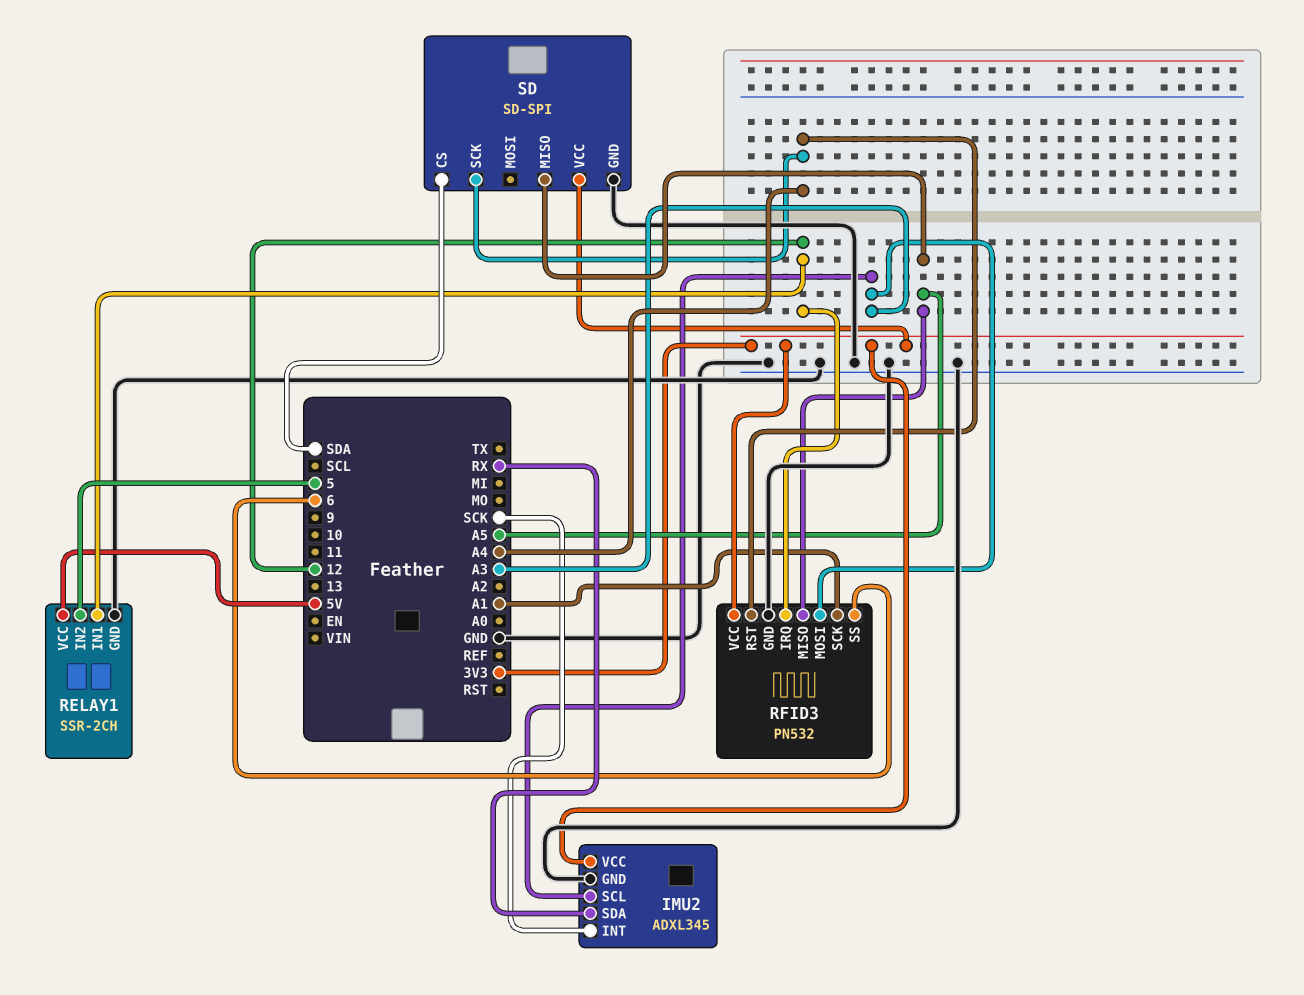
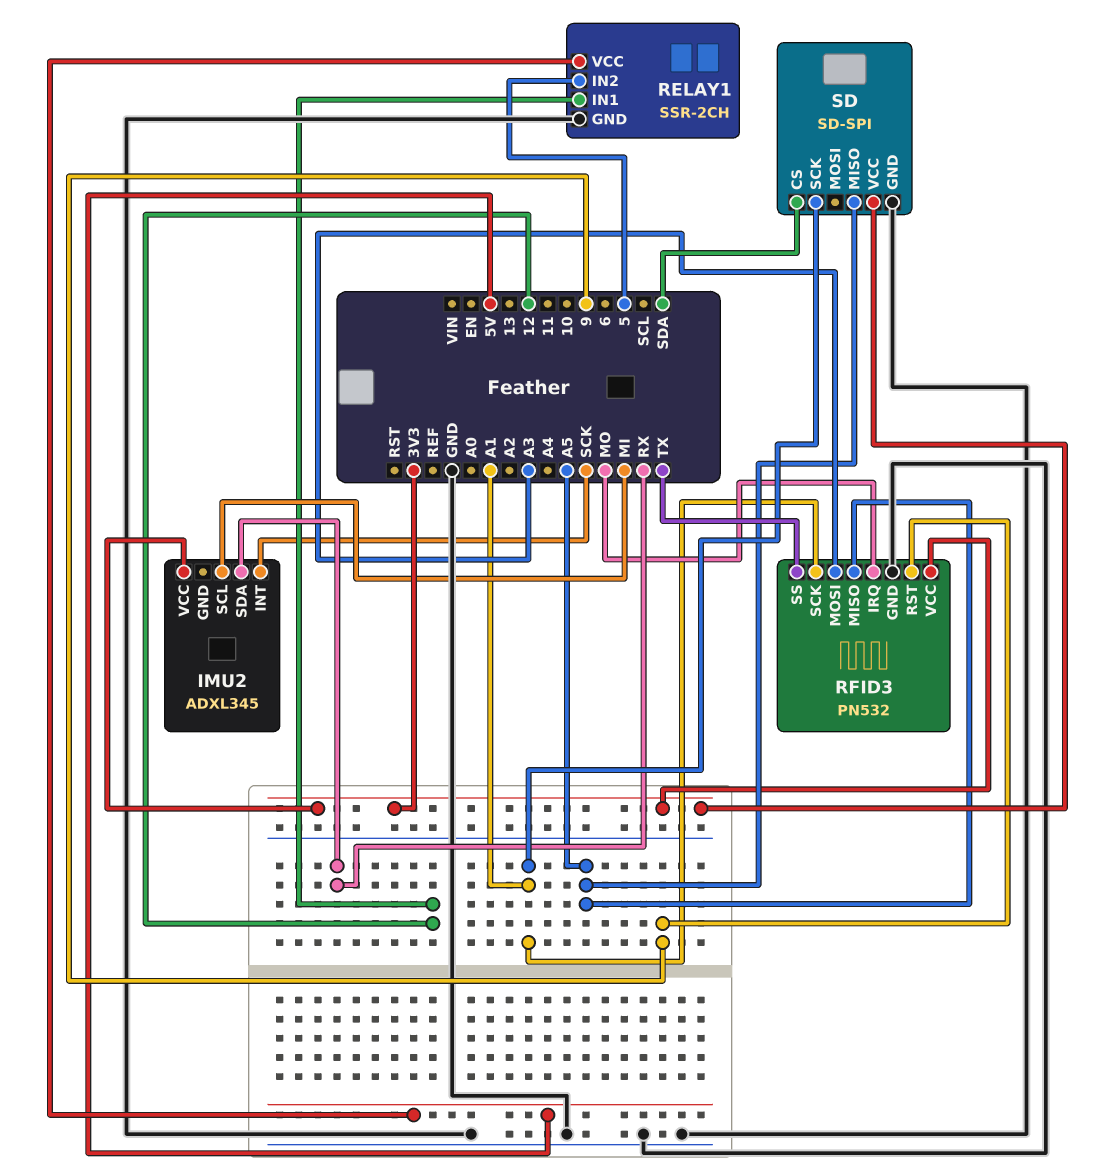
IMU2 pin GND: GND -> none
IMU2 pin SCL: A3 -> MI
RFID3 pin IRQ: 12 -> MO
RFID3 pin RST: A4 -> 9
RFID3 pin SS: 6 -> TX
SD pin SCK: A4 -> A1

